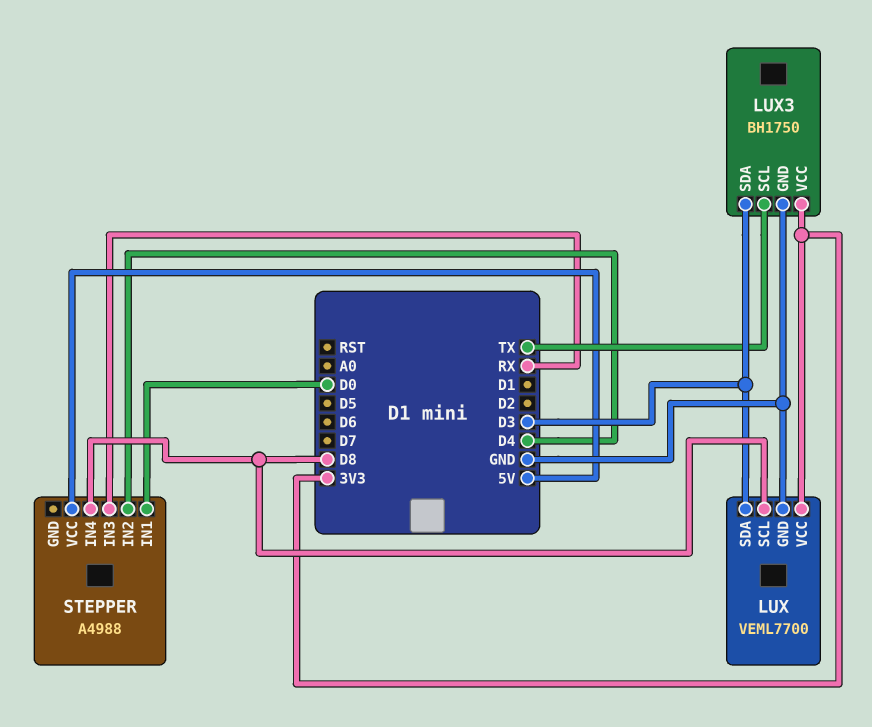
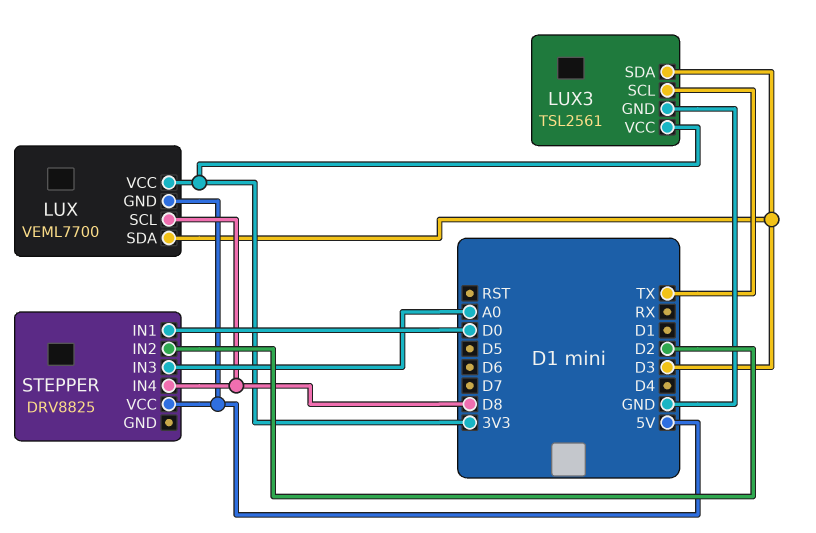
LUX pin GND: GND -> 5V
LUX3: BH1750 -> TSL2561
STEPPER: A4988 -> DRV8825
STEPPER pin IN2: D4 -> D2
STEPPER pin IN3: RX -> A0

